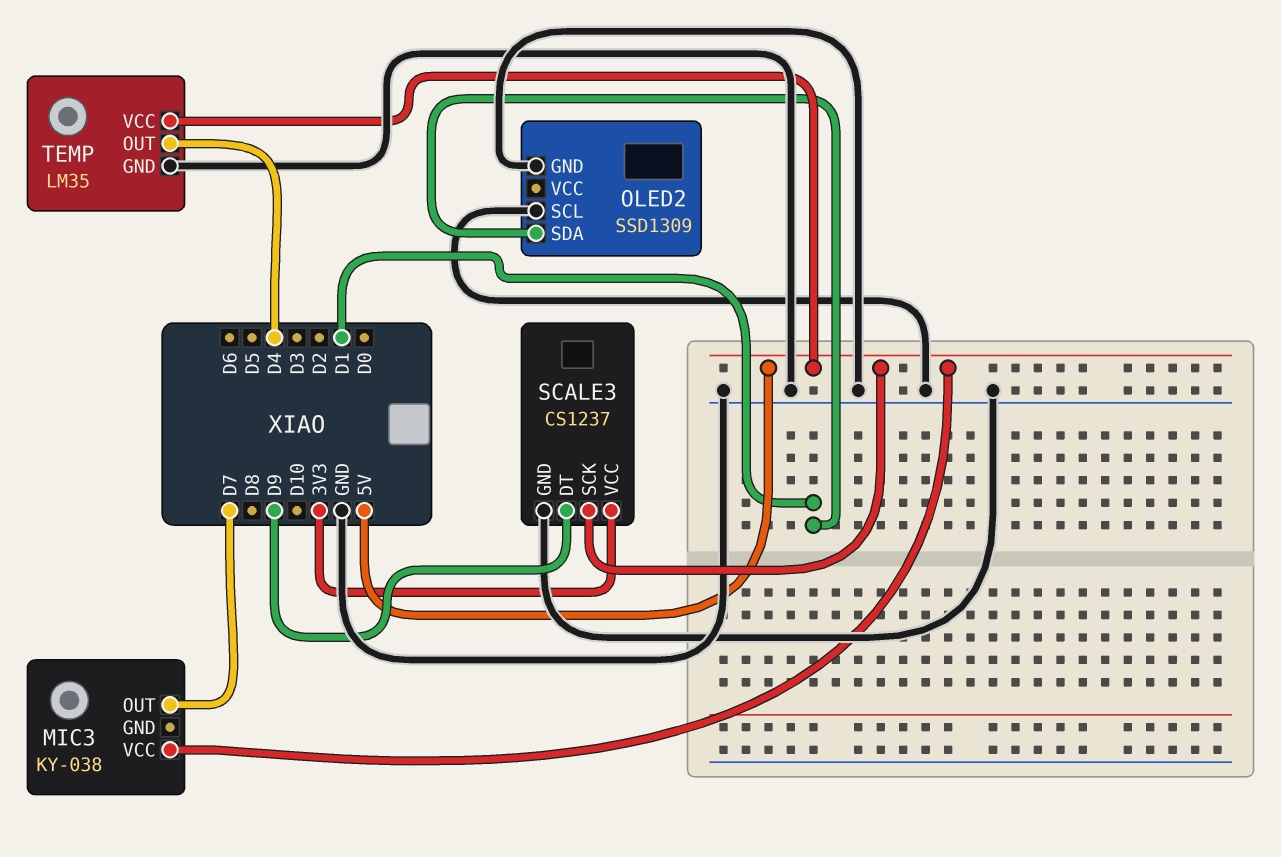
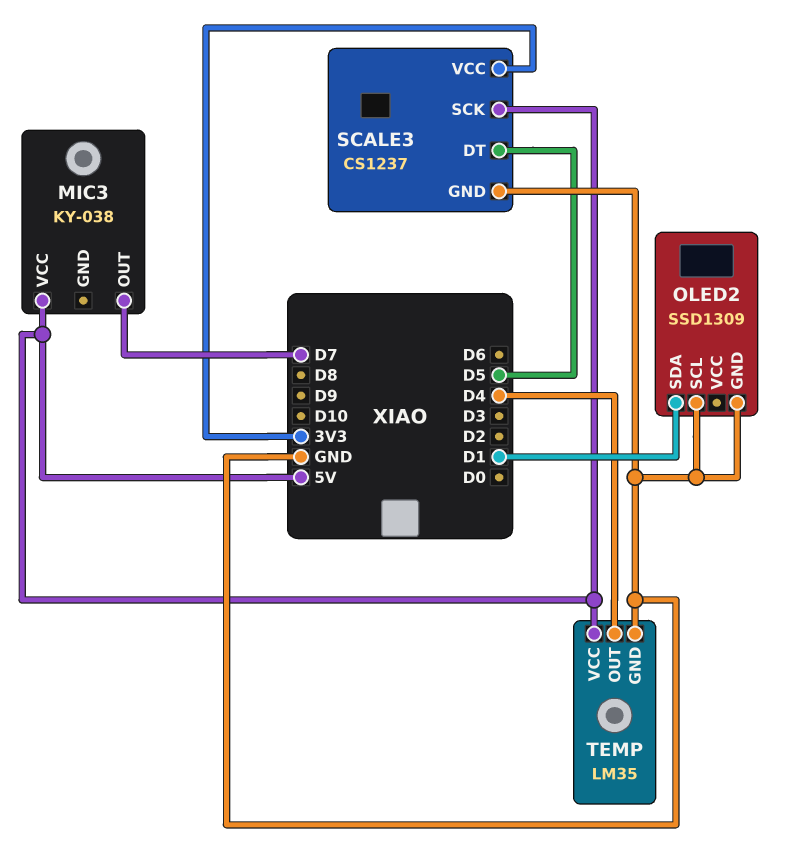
SCALE3 pin DT: D9 -> D5

